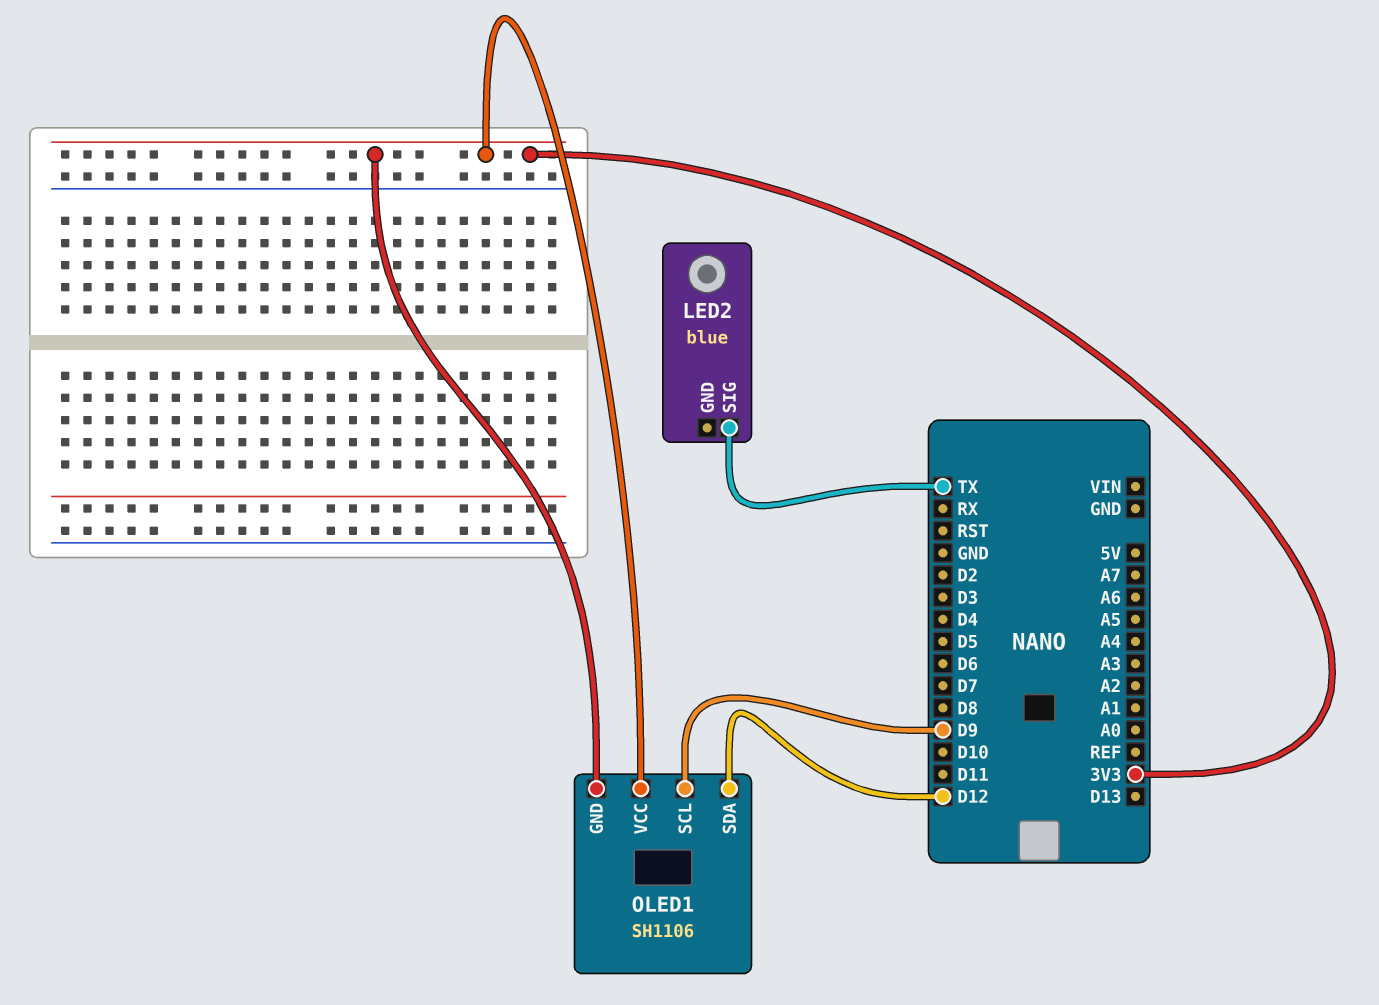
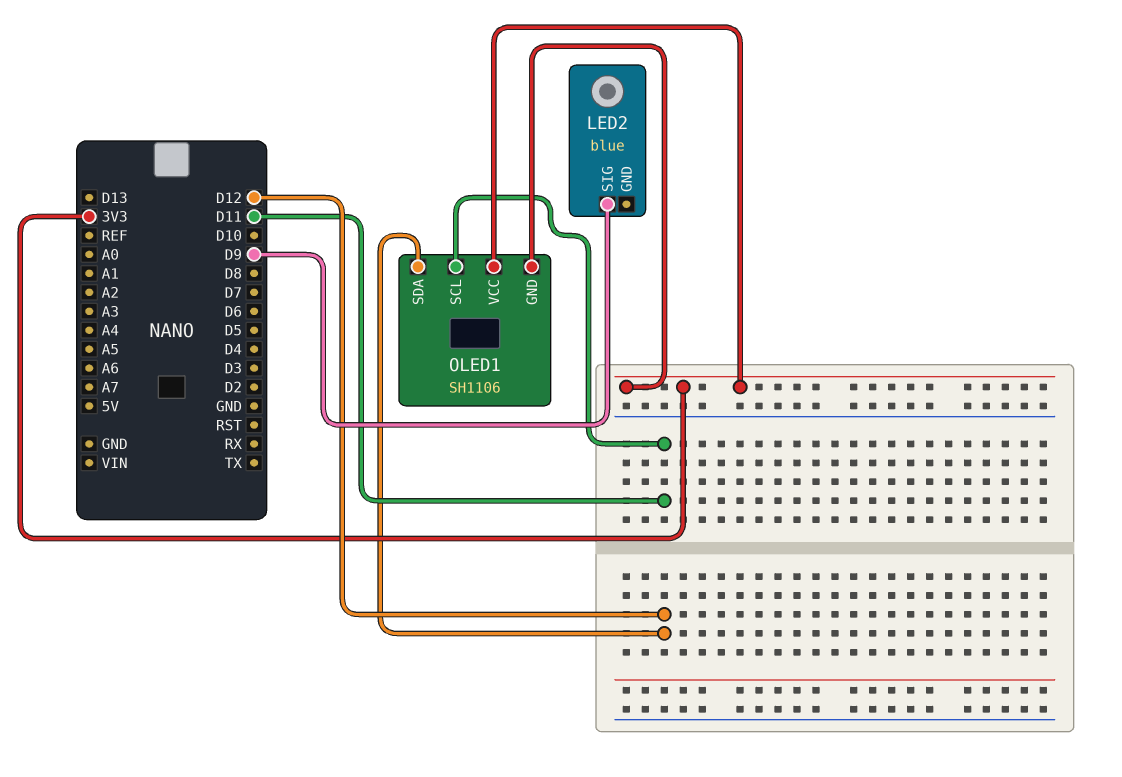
LED2 pin SIG: TX -> D9
OLED1 pin SCL: D9 -> D11

